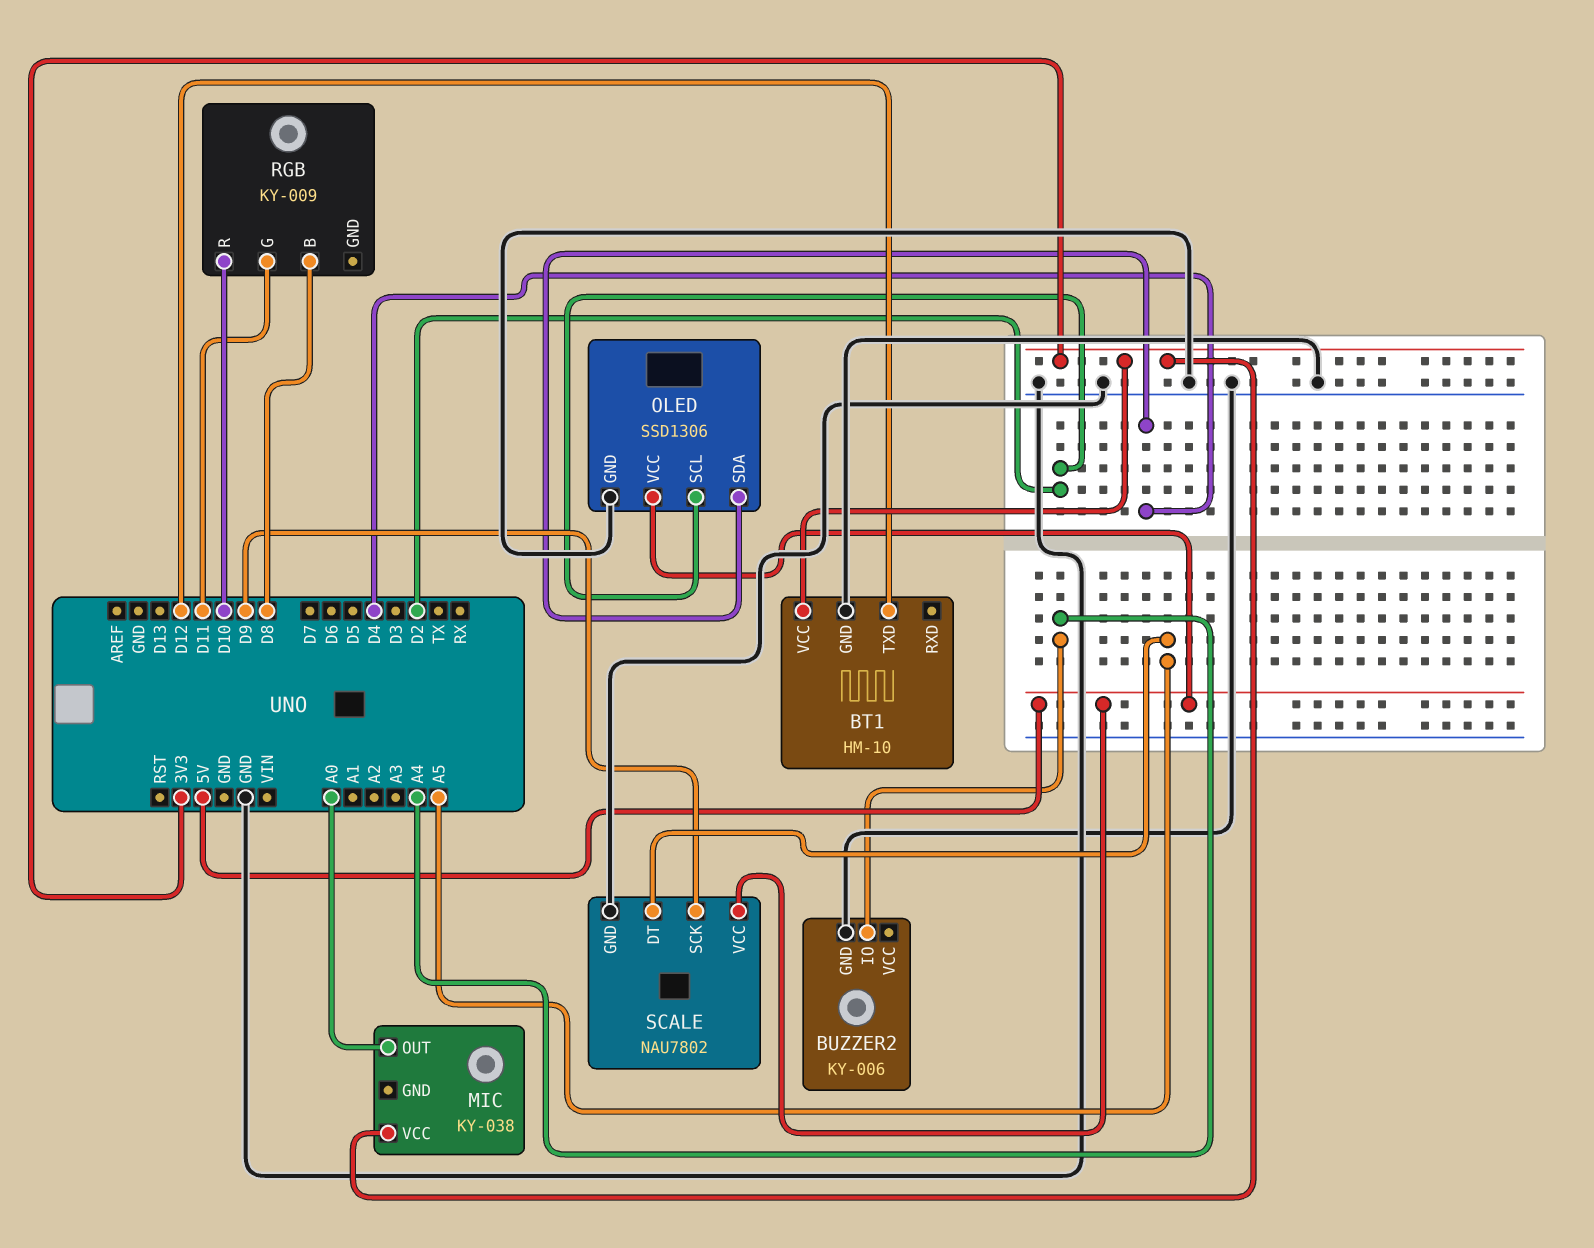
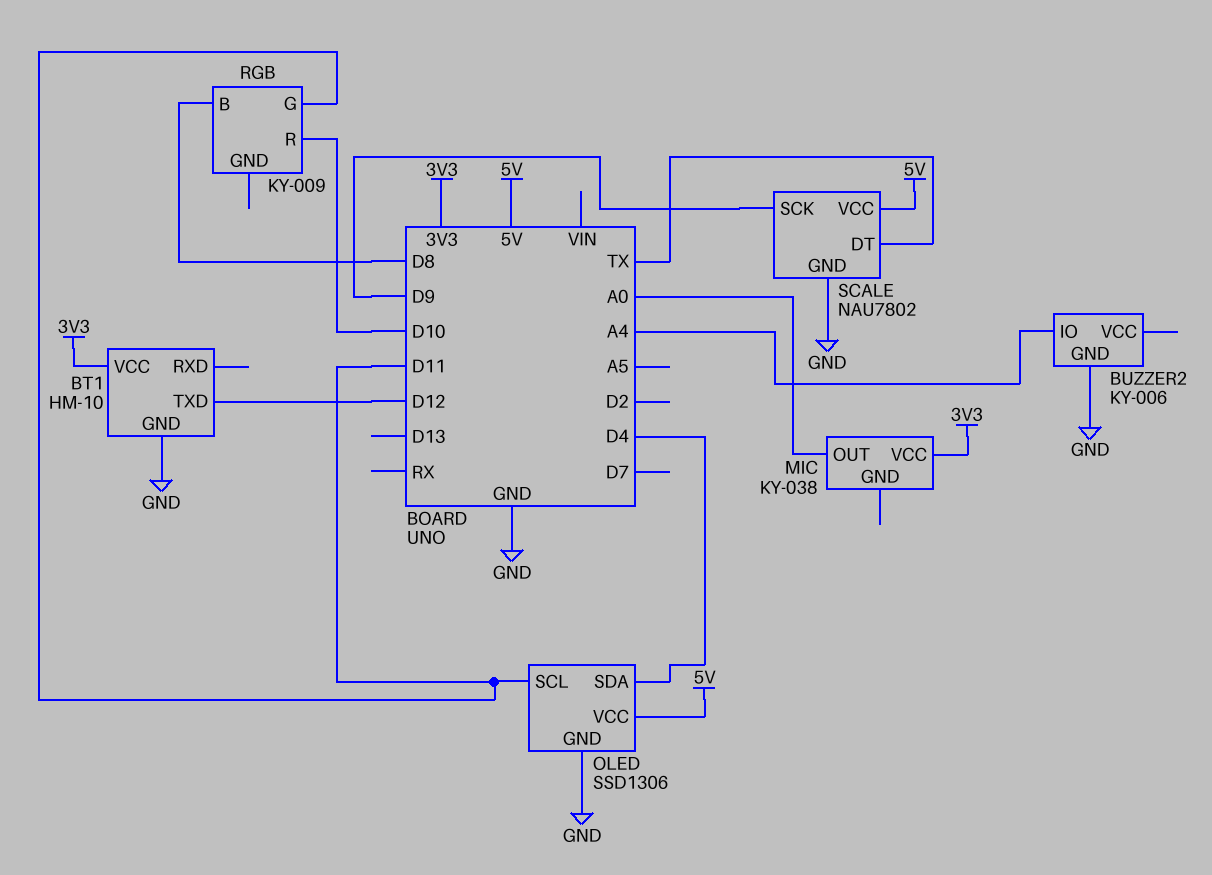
OLED pin SCL: D2 -> D11
SCALE pin DT: A5 -> TX

